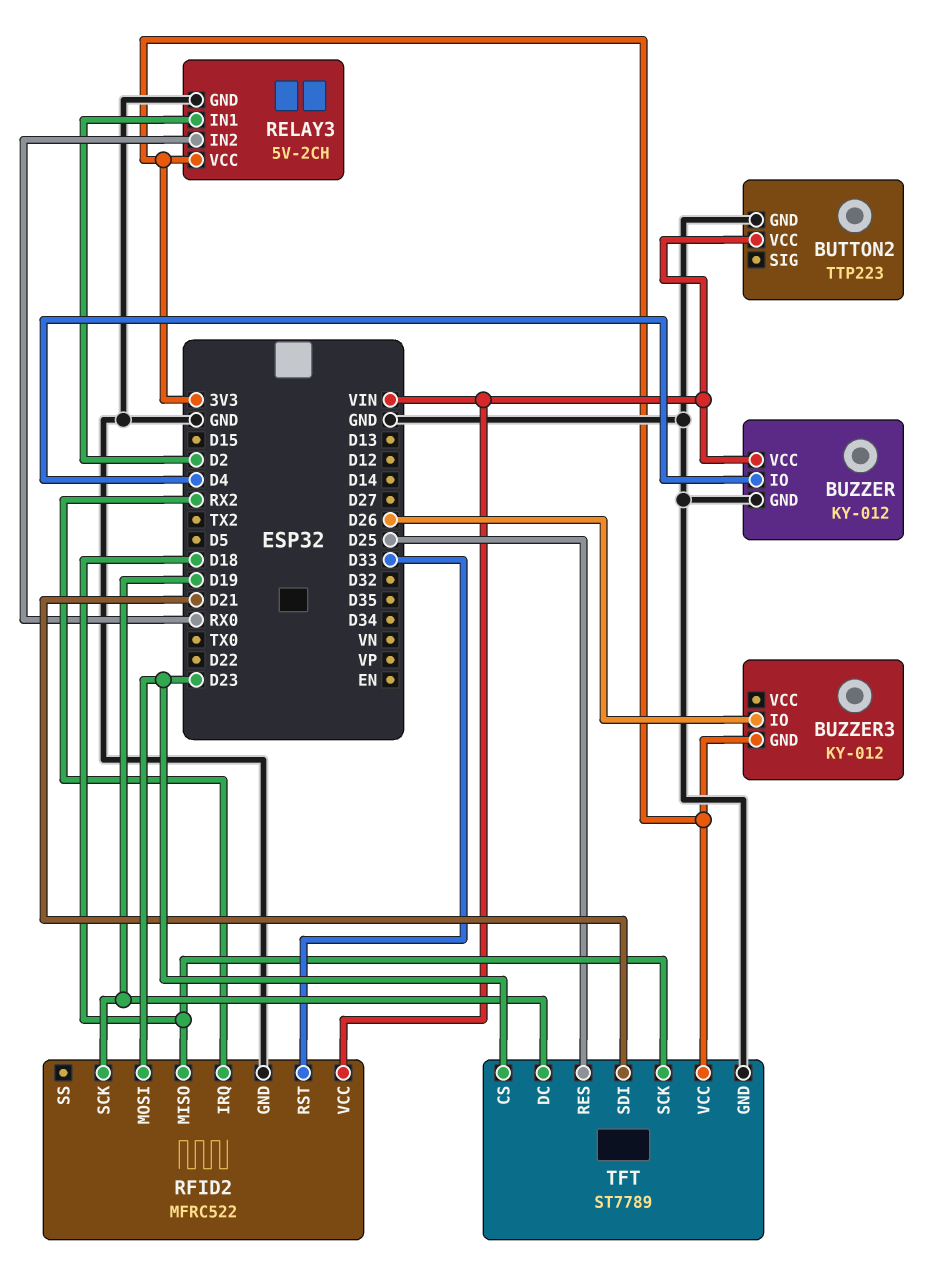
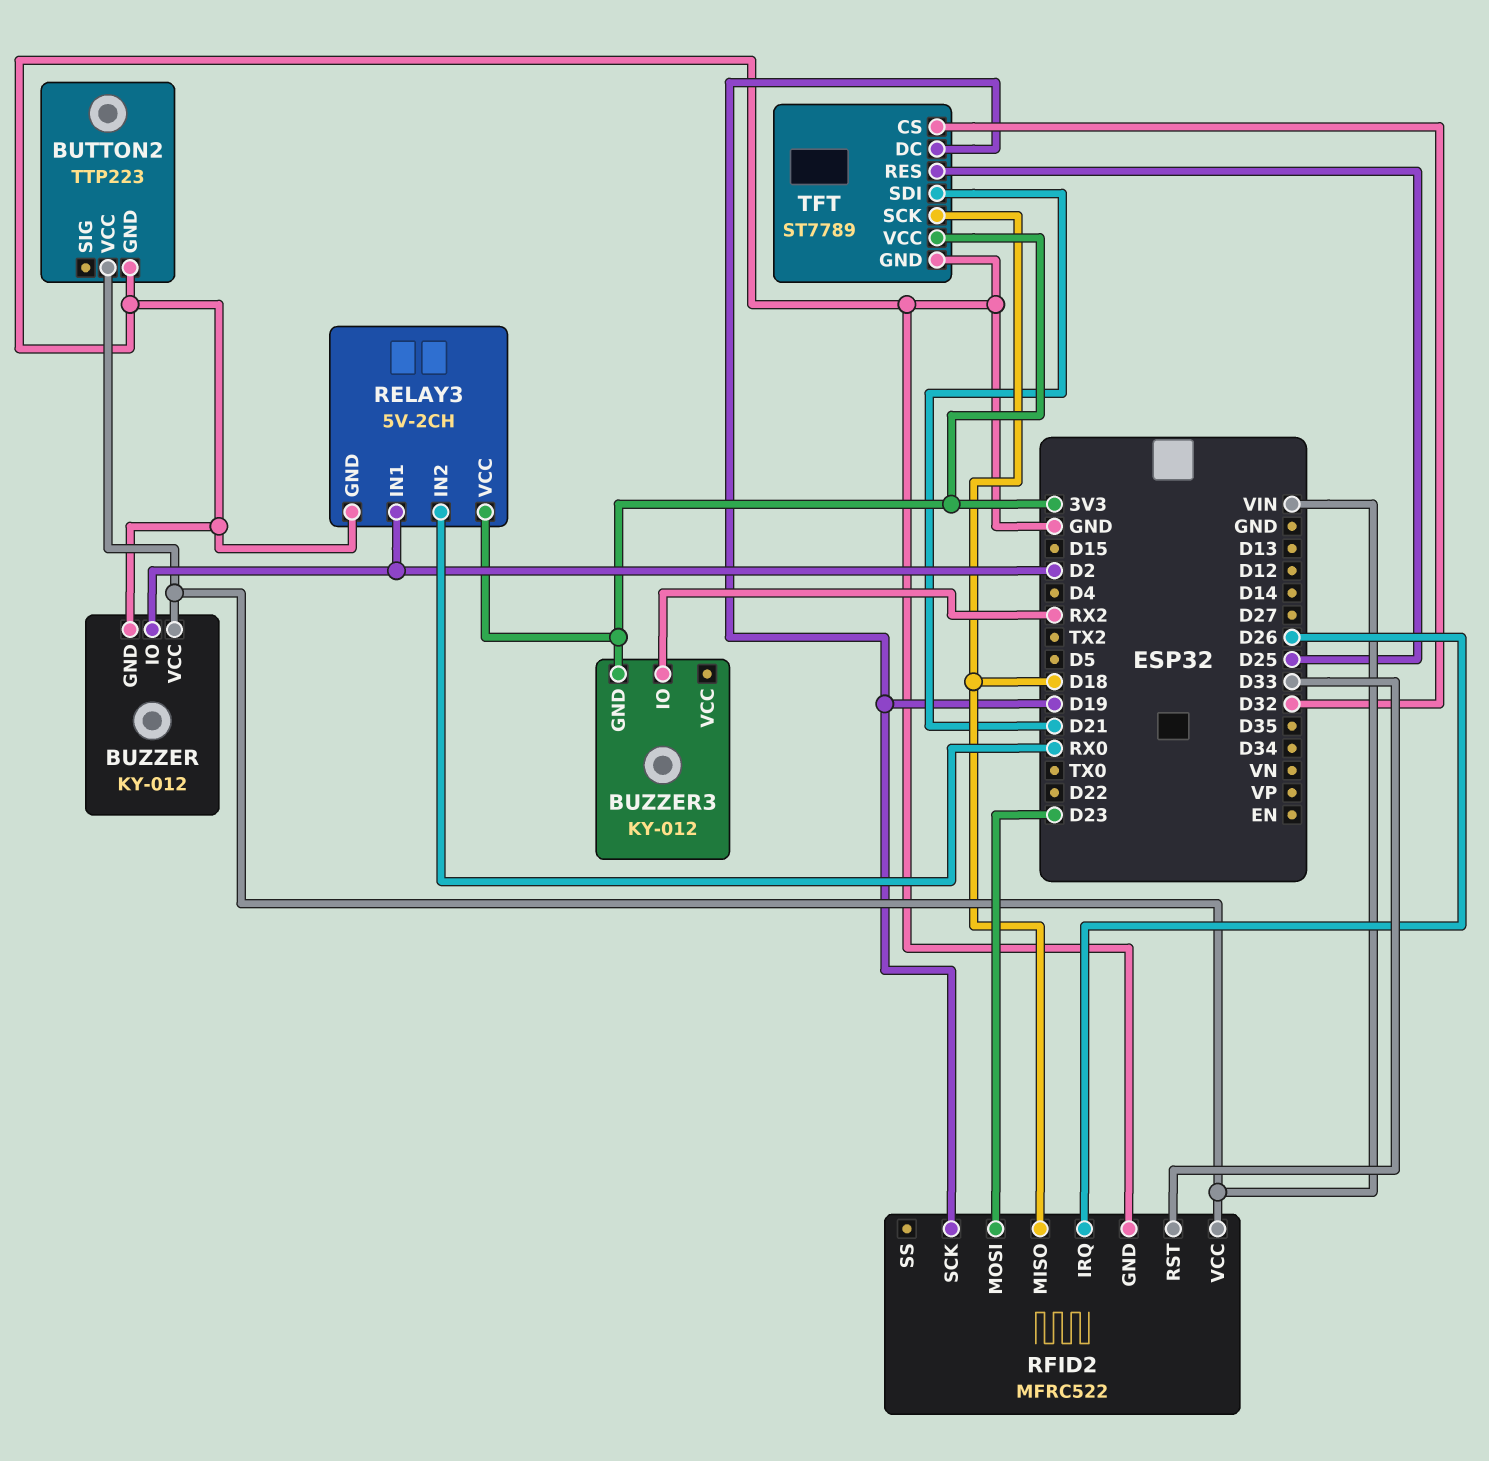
BUZZER pin IO: D4 -> D2
BUZZER3 pin IO: D26 -> RX2
RFID2 pin IRQ: RX2 -> D26
TFT pin CS: D23 -> D32

